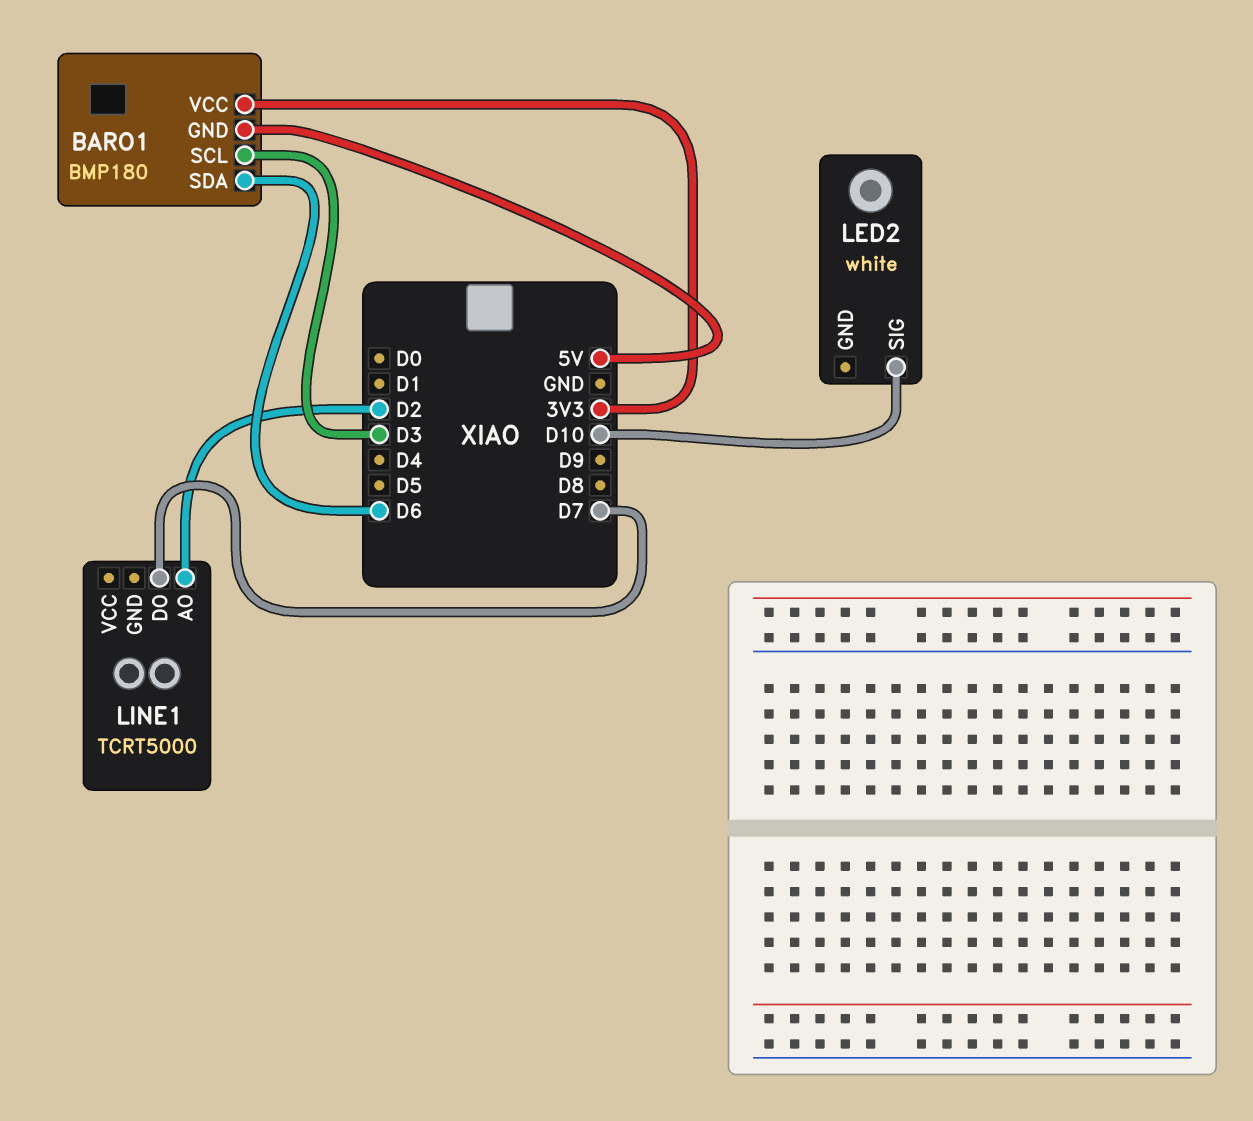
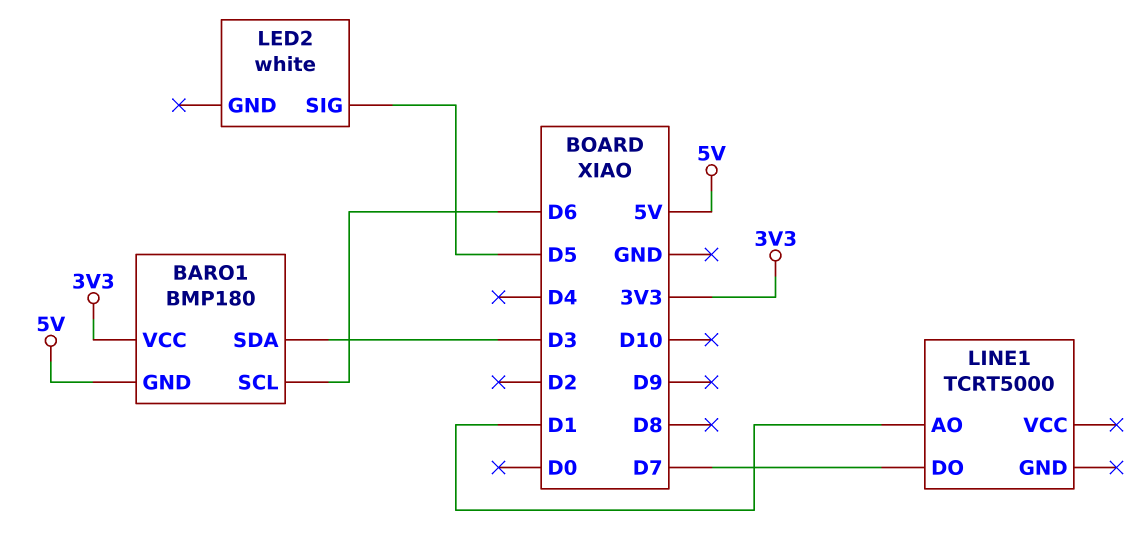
BARO1 pin SCL: D3 -> D6
BARO1 pin SDA: D6 -> D3
LED2 pin SIG: D10 -> D5
LINE1 pin AO: D2 -> D1

